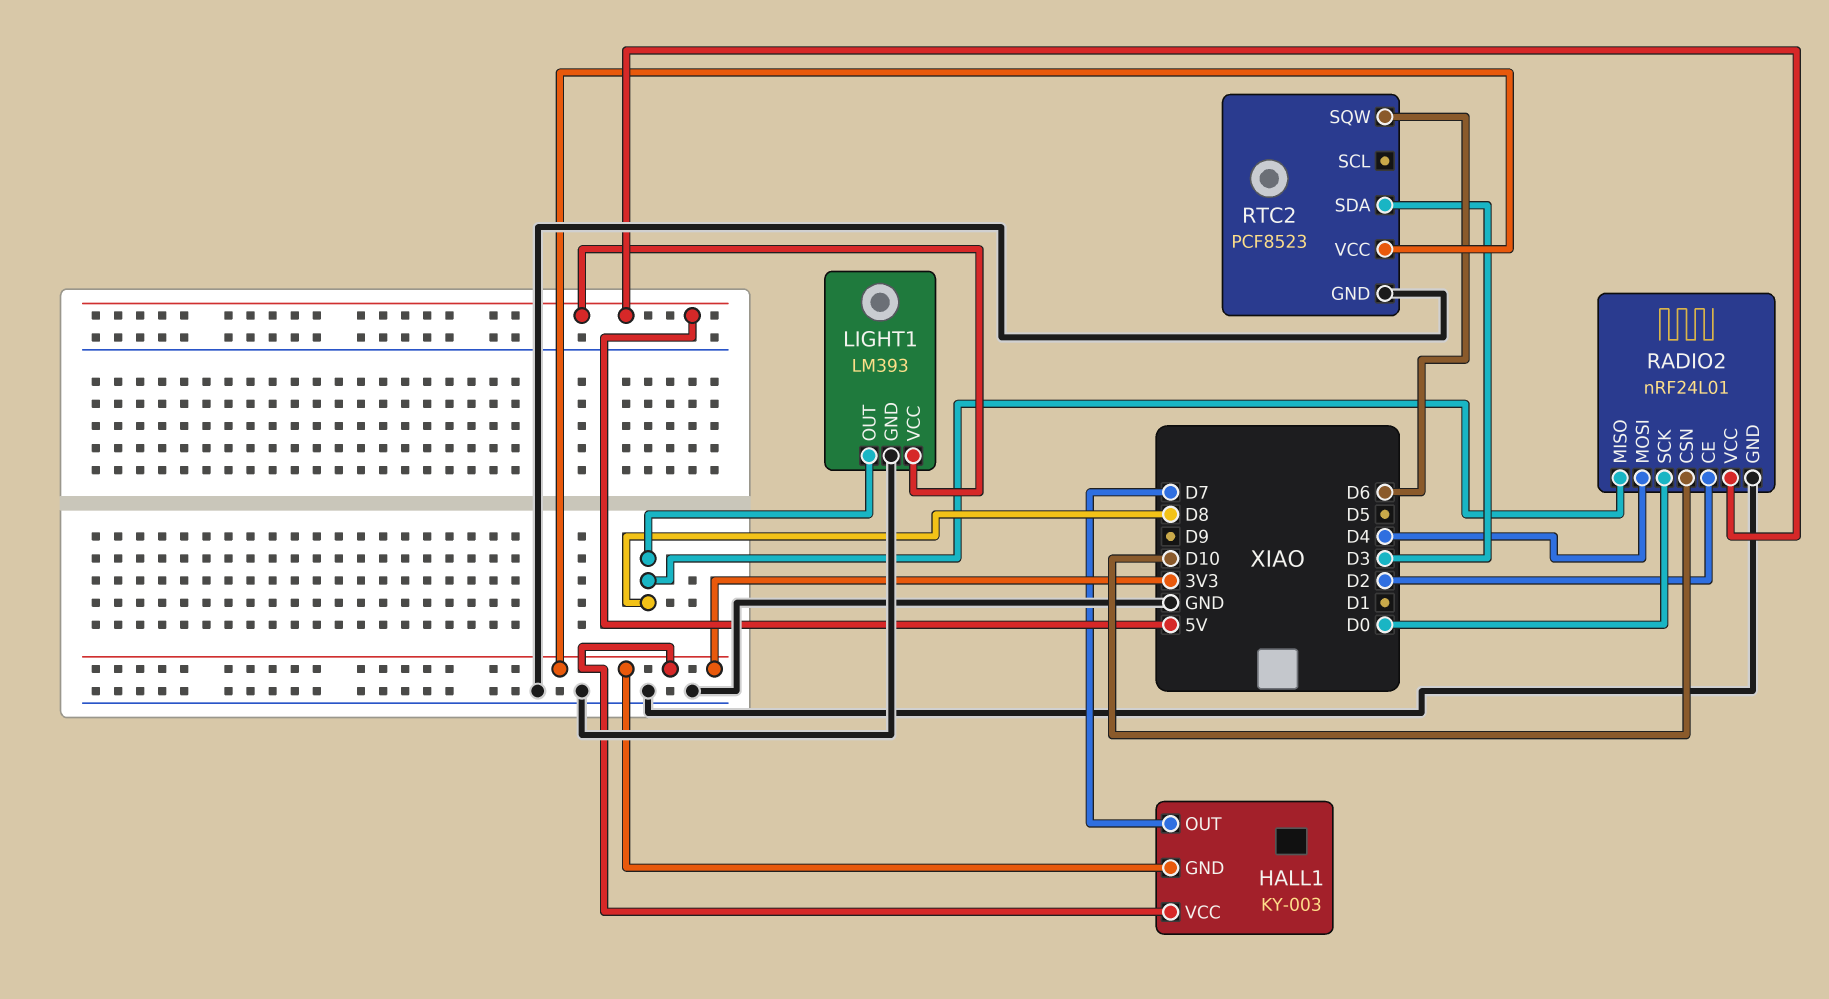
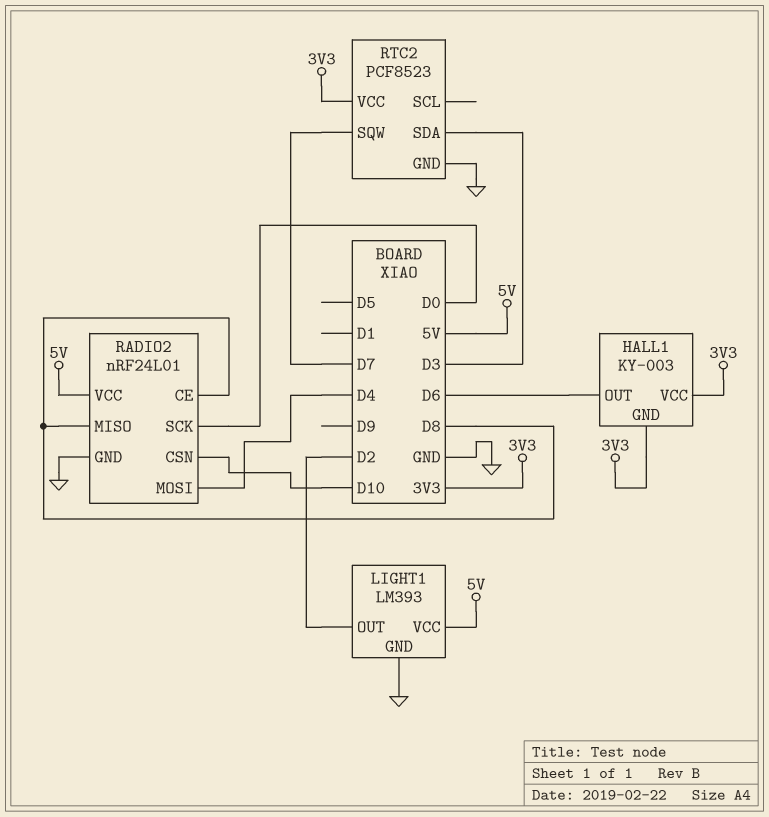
HALL1 pin OUT: D7 -> D6
LIGHT1 pin OUT: D8 -> D2
RADIO2 pin CE: D2 -> D8
RTC2 pin SQW: D6 -> D7

